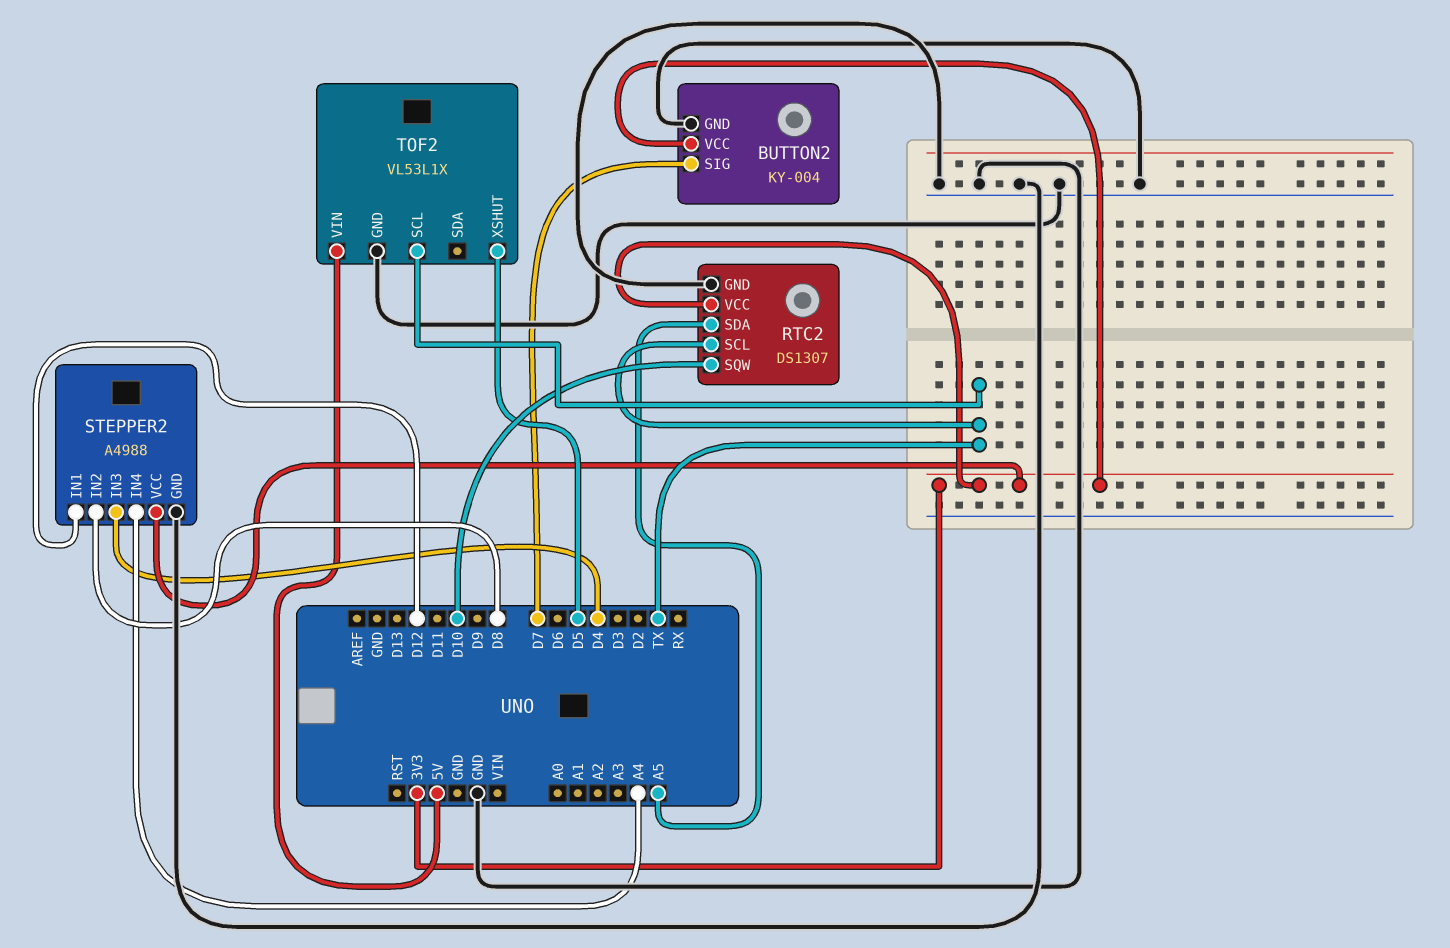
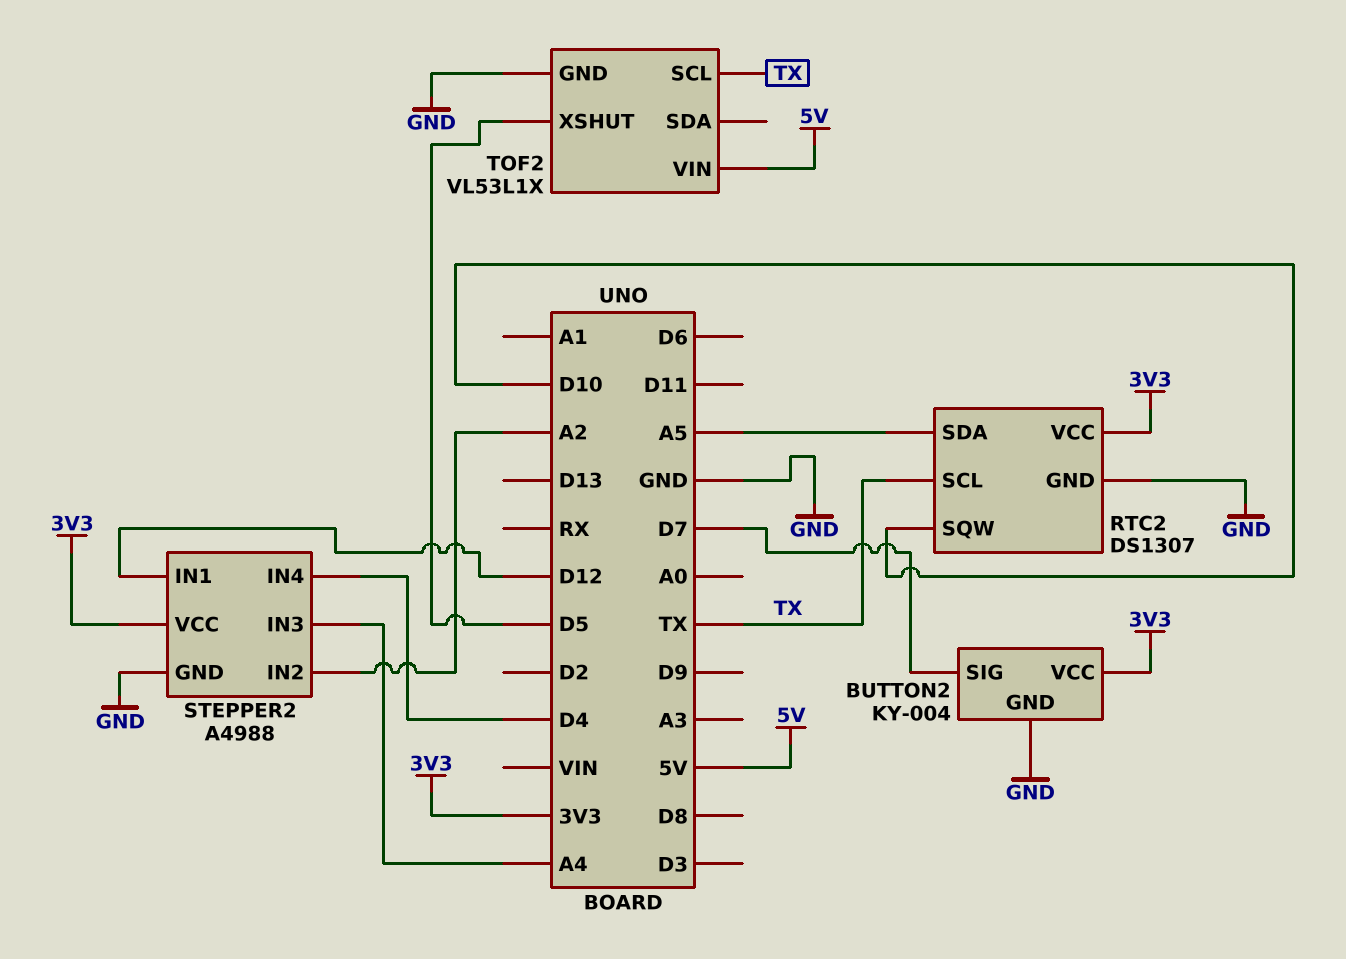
STEPPER2 pin IN2: D8 -> A2
STEPPER2 pin IN3: D4 -> A4
STEPPER2 pin IN4: A4 -> D4

